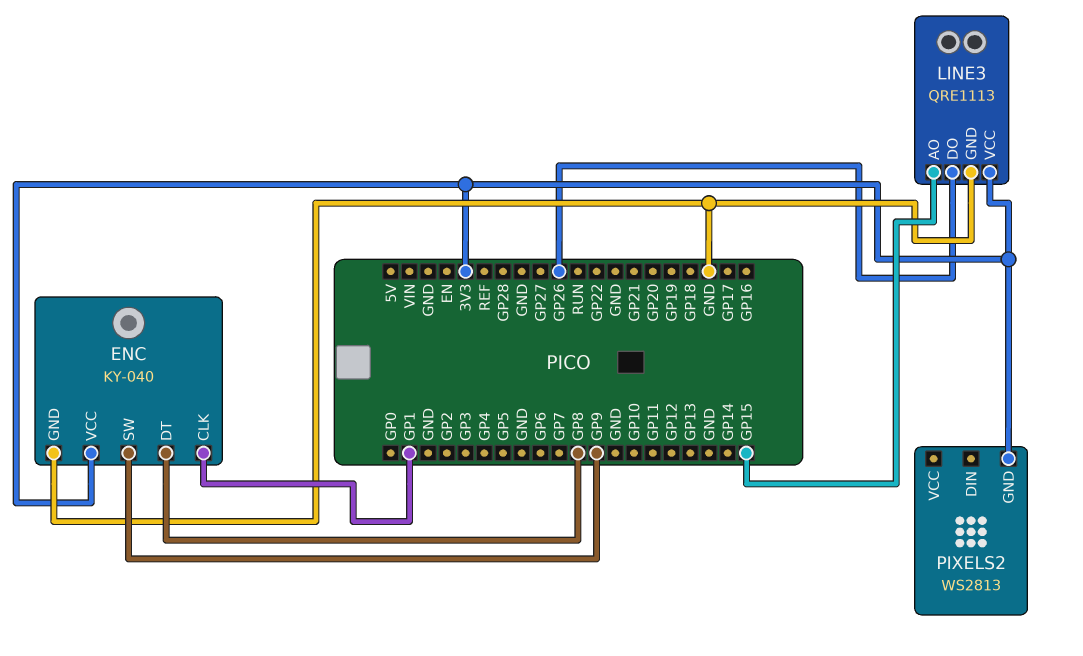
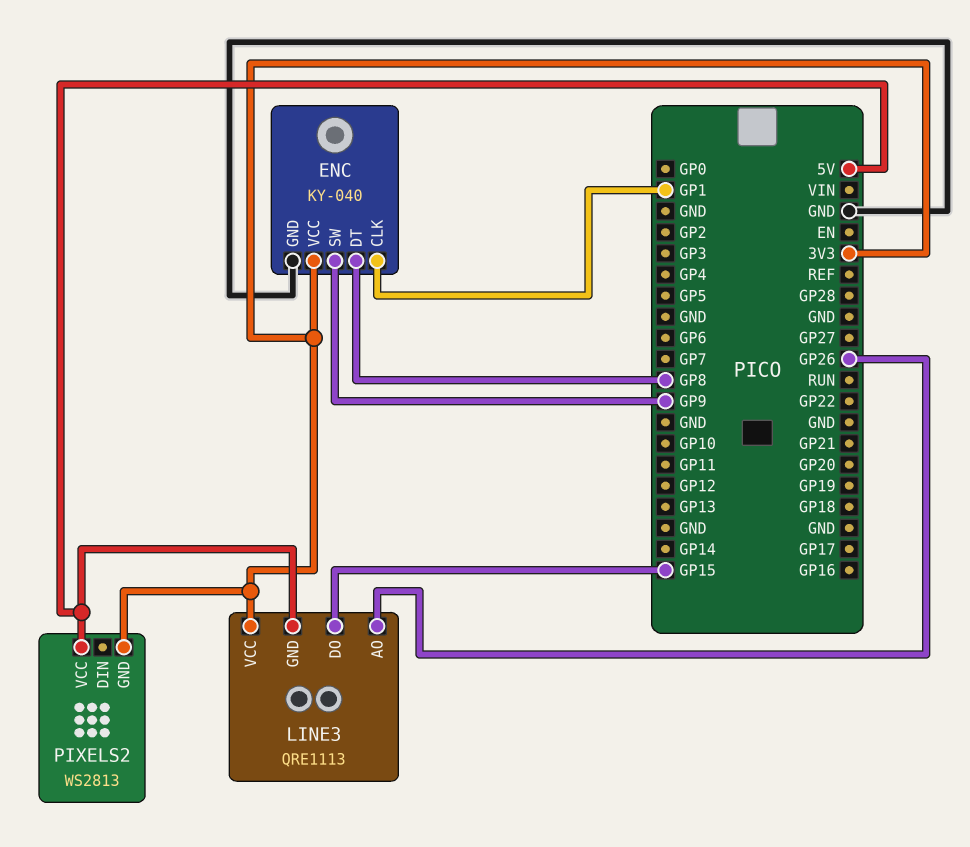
LINE3 pin AO: GP15 -> GP26
LINE3 pin DO: GP26 -> GP15
LINE3 pin GND: GND -> 5V
PIXELS2 pin VCC: none -> 5V

